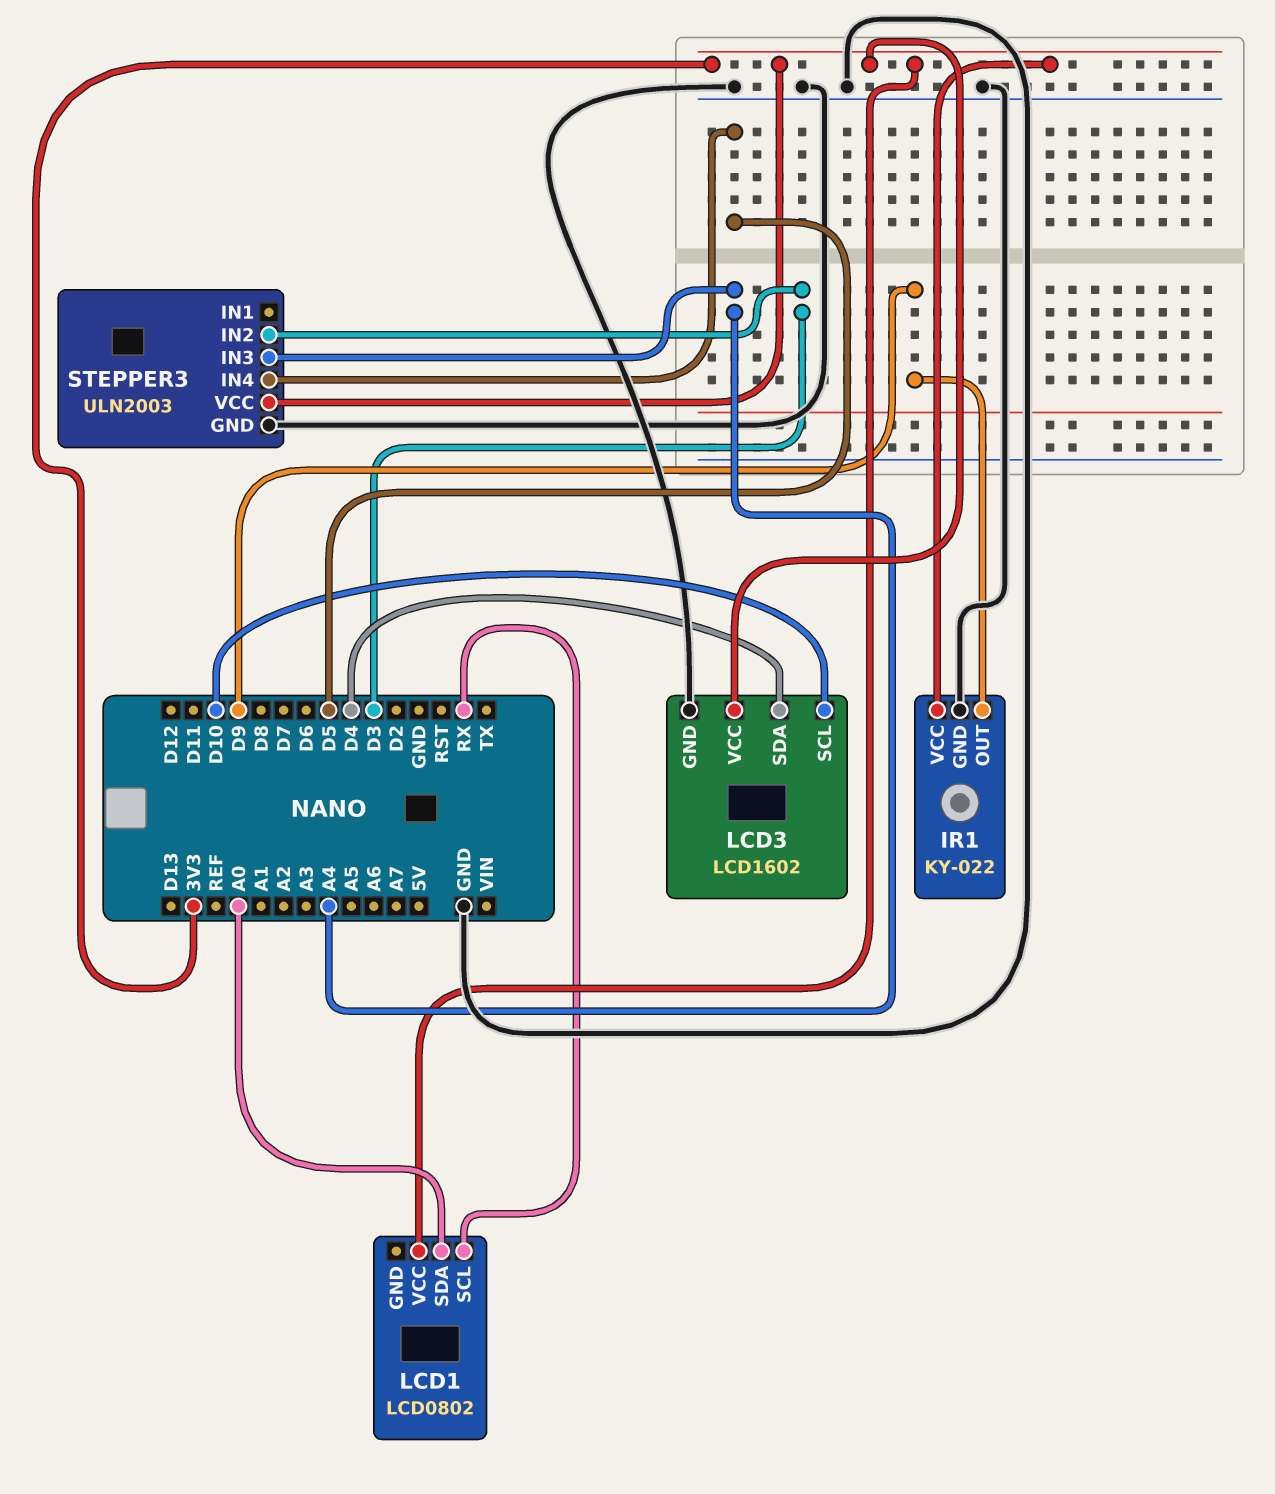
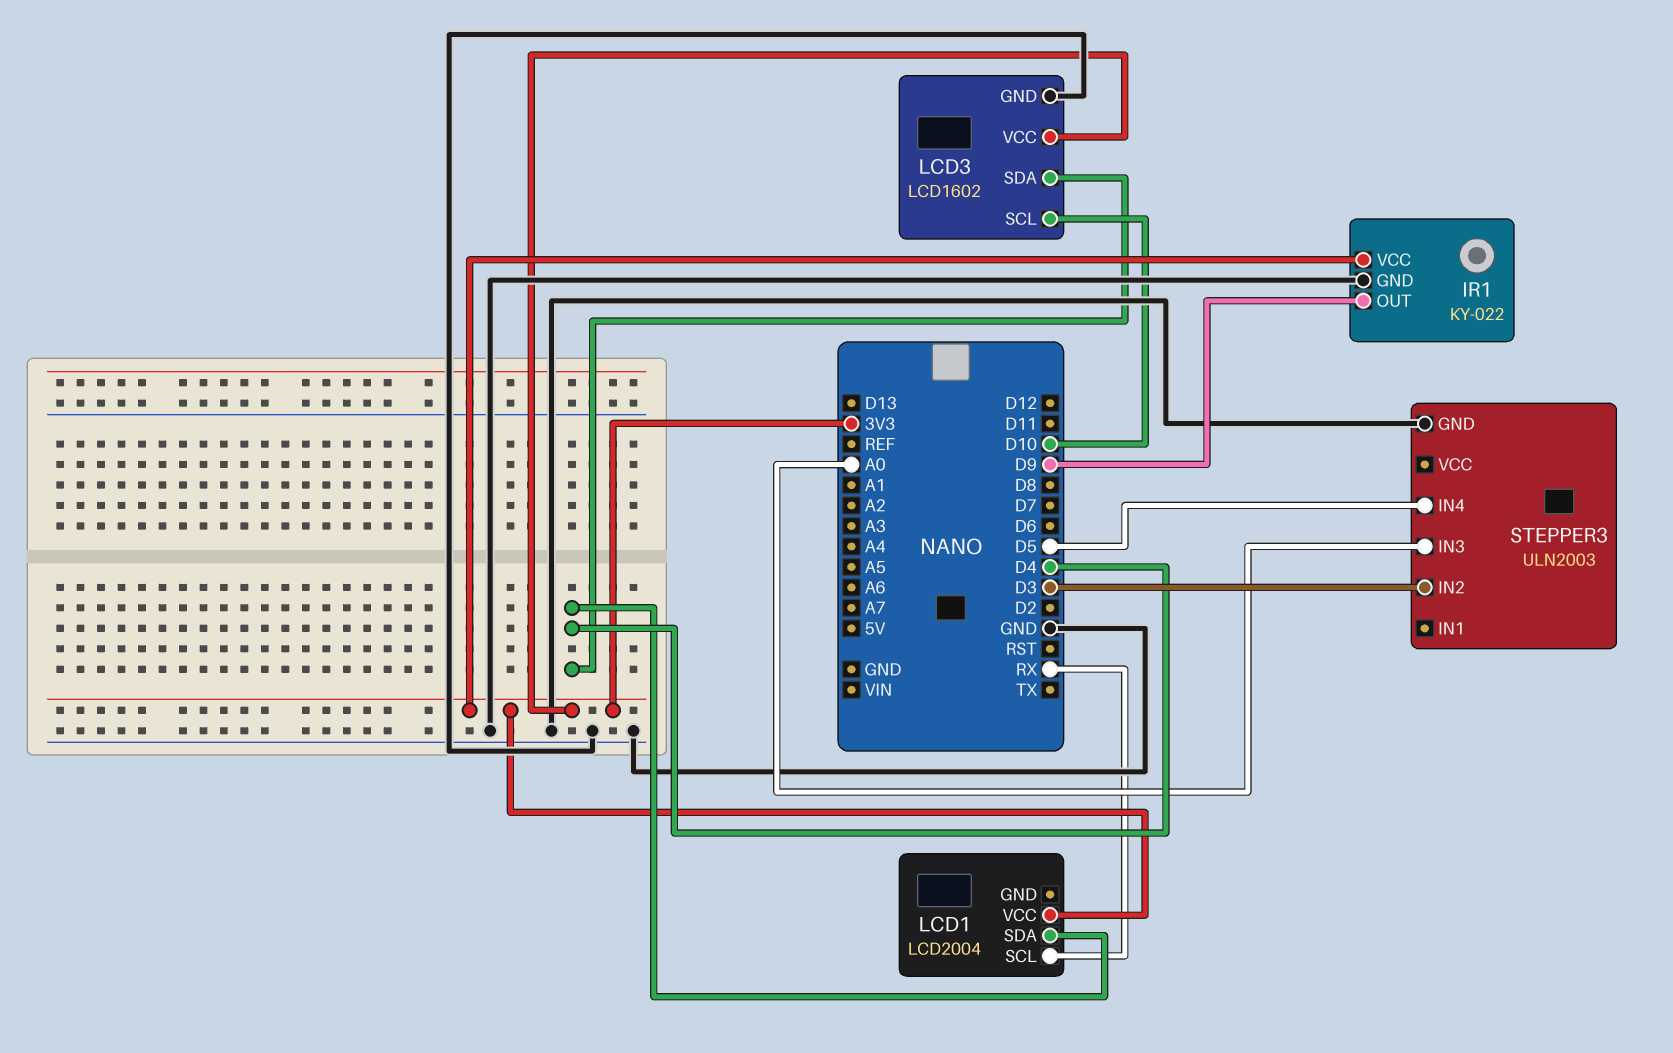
LCD1: LCD0802 -> LCD2004
LCD1 pin SDA: A0 -> D4
STEPPER3 pin IN3: A4 -> A0
STEPPER3 pin VCC: 3V3 -> none

